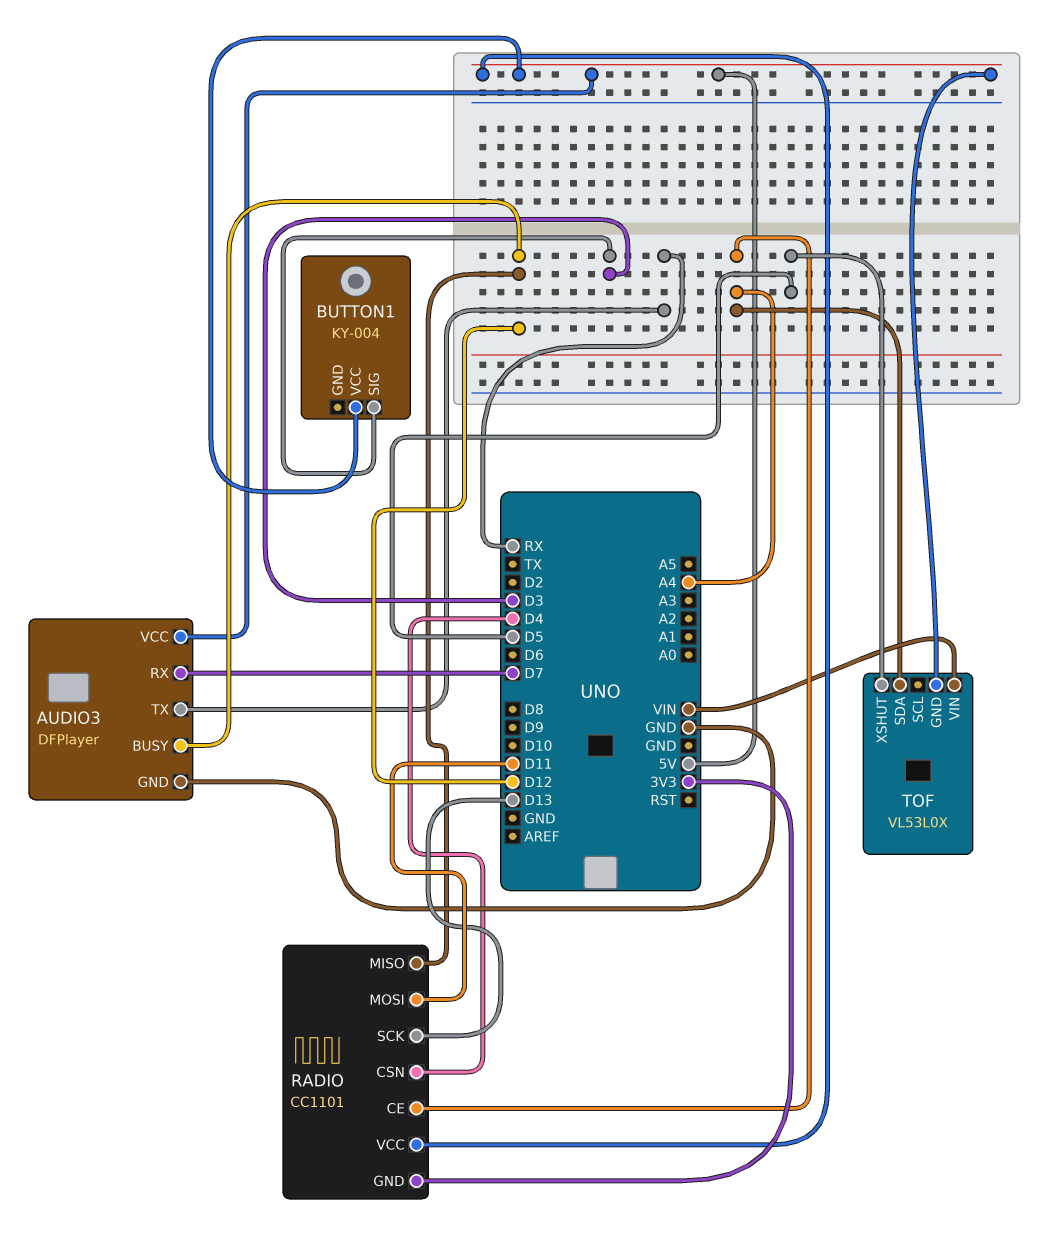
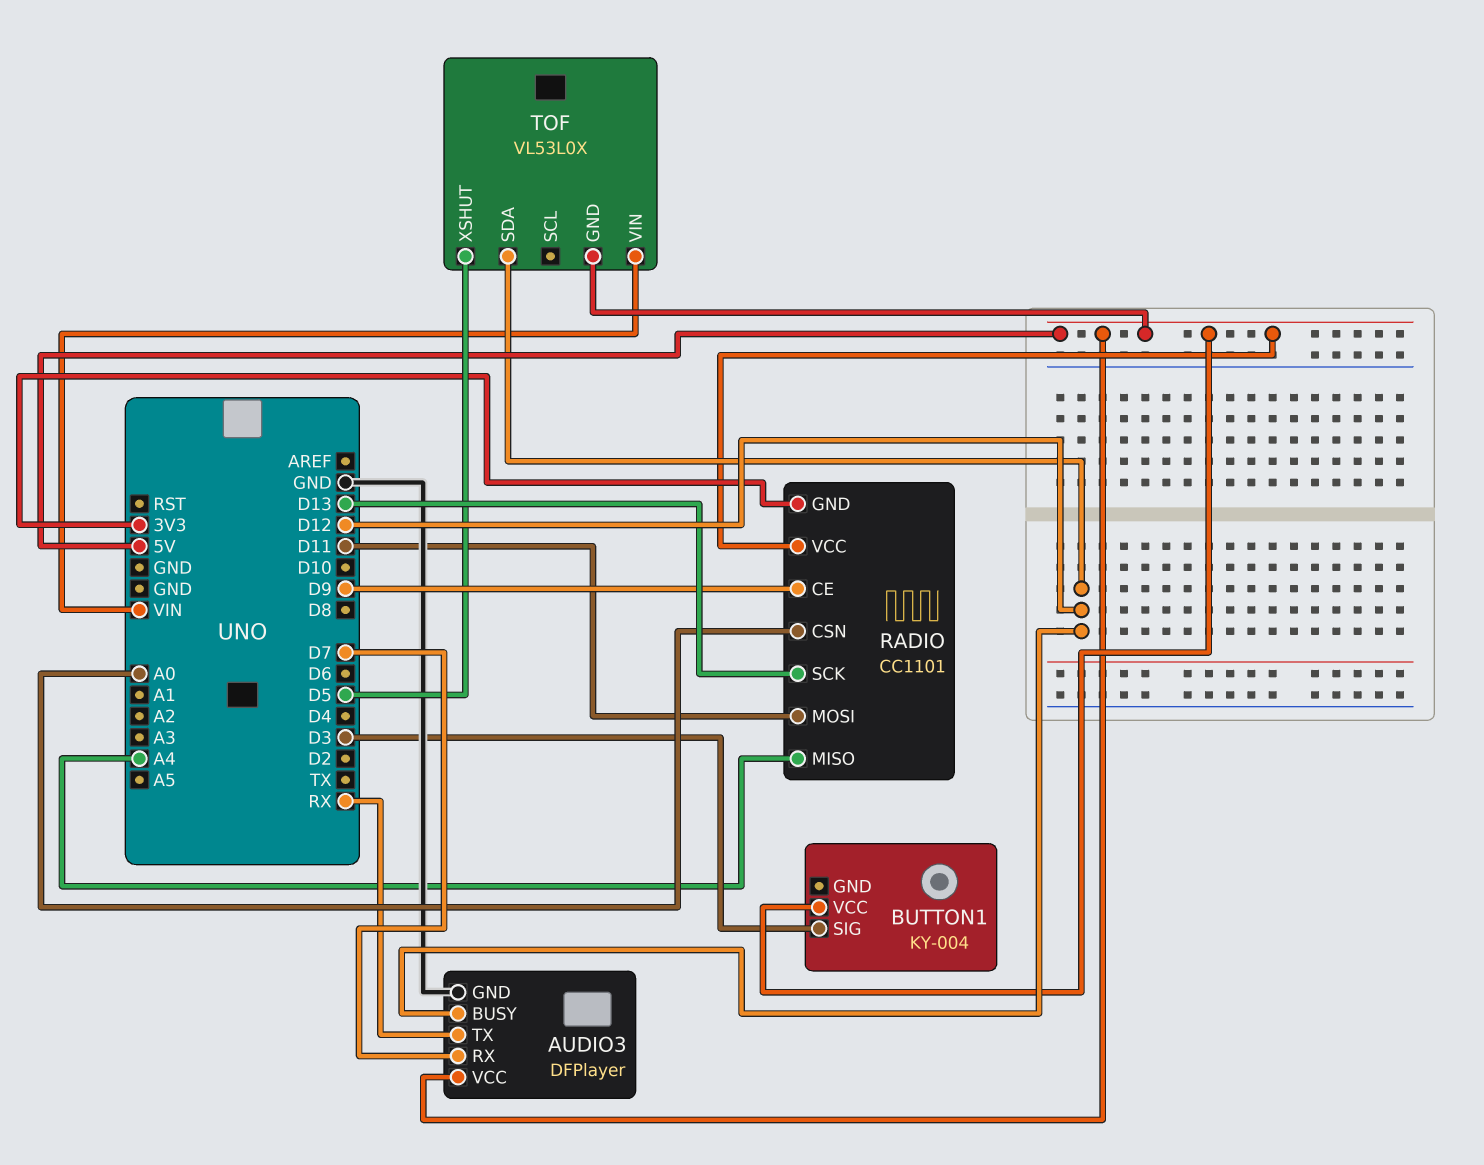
RADIO pin CE: A4 -> D9
RADIO pin CSN: D4 -> A0
RADIO pin MISO: D12 -> A4
TOF pin SDA: A4 -> D12

